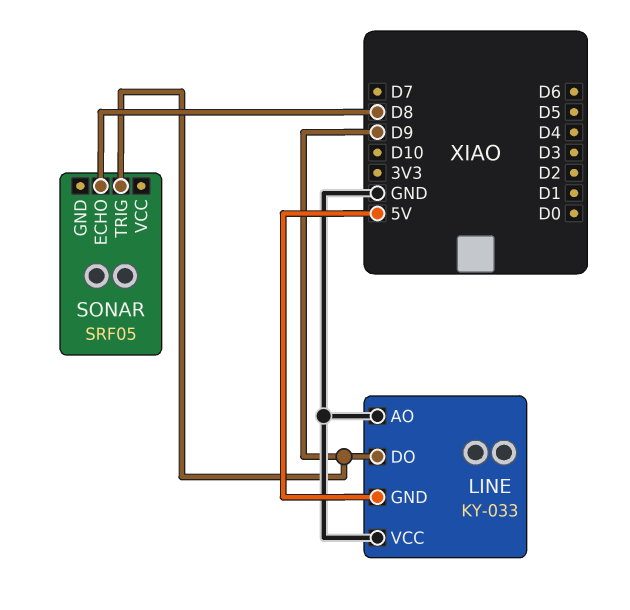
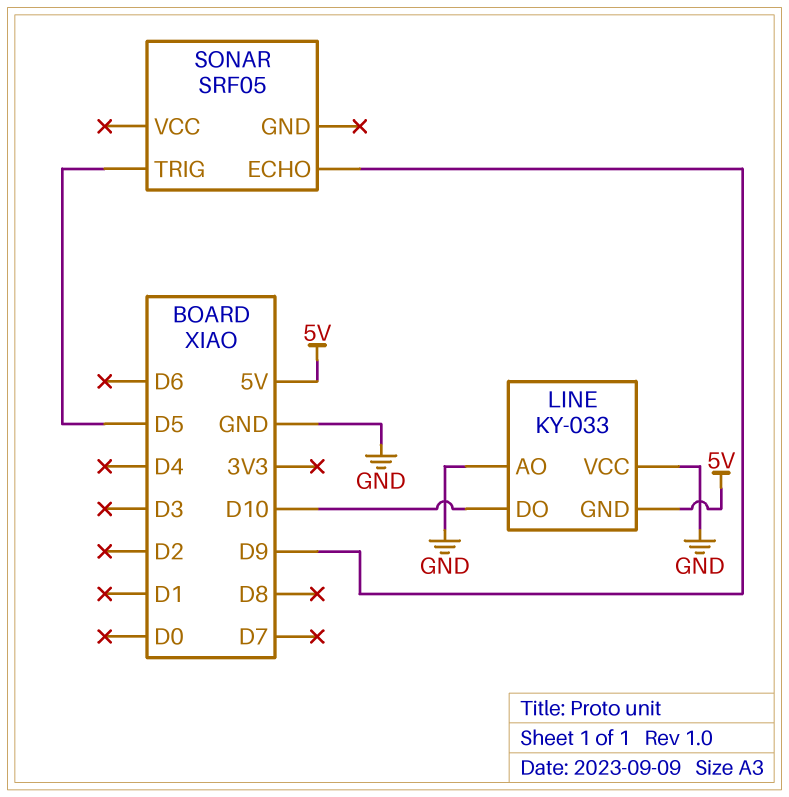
LINE pin DO: D9 -> D10
SONAR pin ECHO: D8 -> D9
SONAR pin TRIG: D9 -> D5

